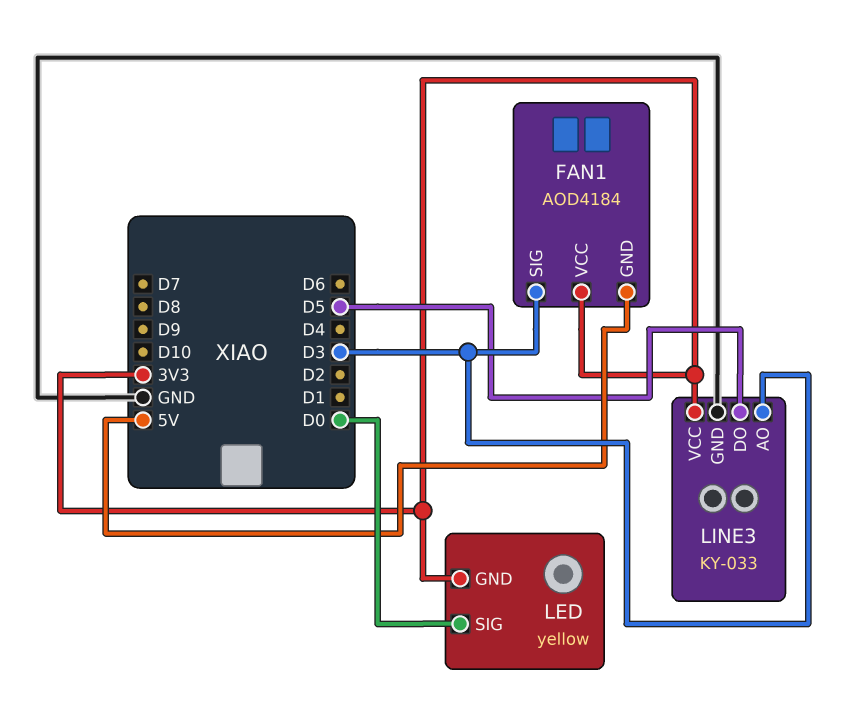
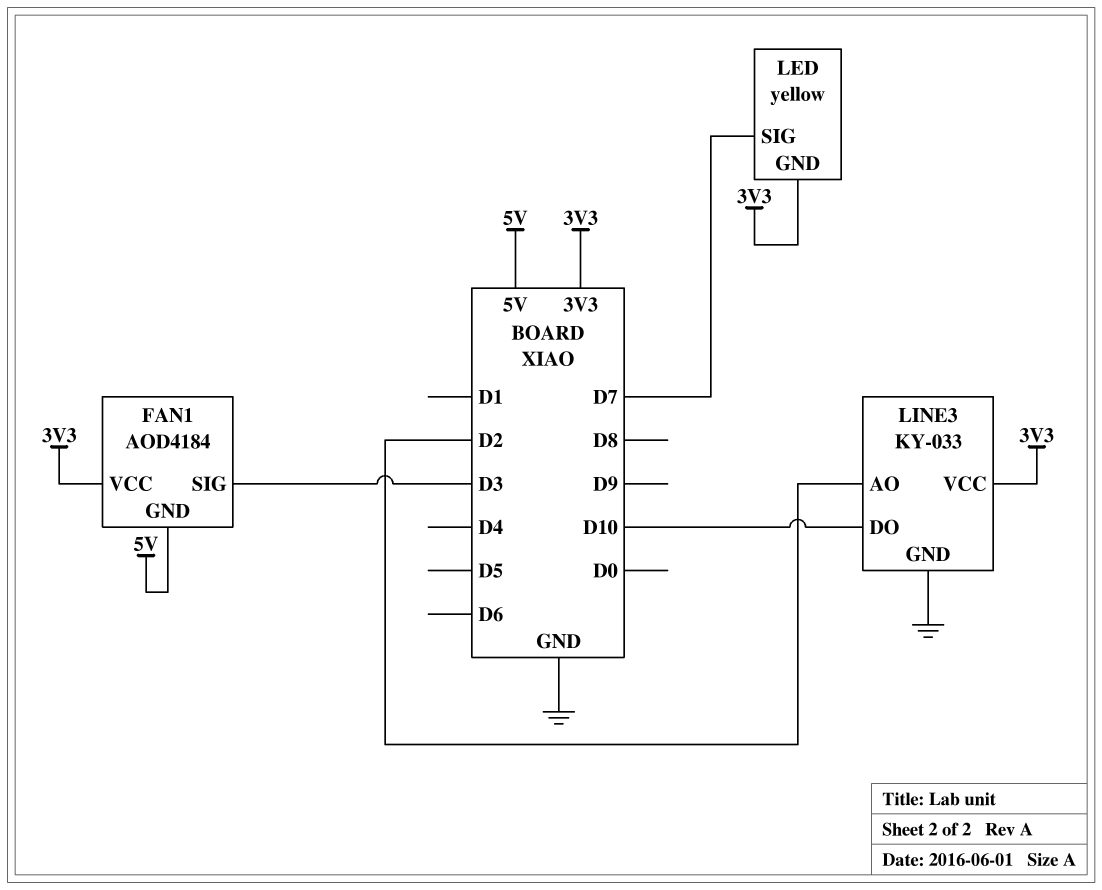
LED pin SIG: D0 -> D7
LINE3 pin AO: D3 -> D2
LINE3 pin DO: D5 -> D10

